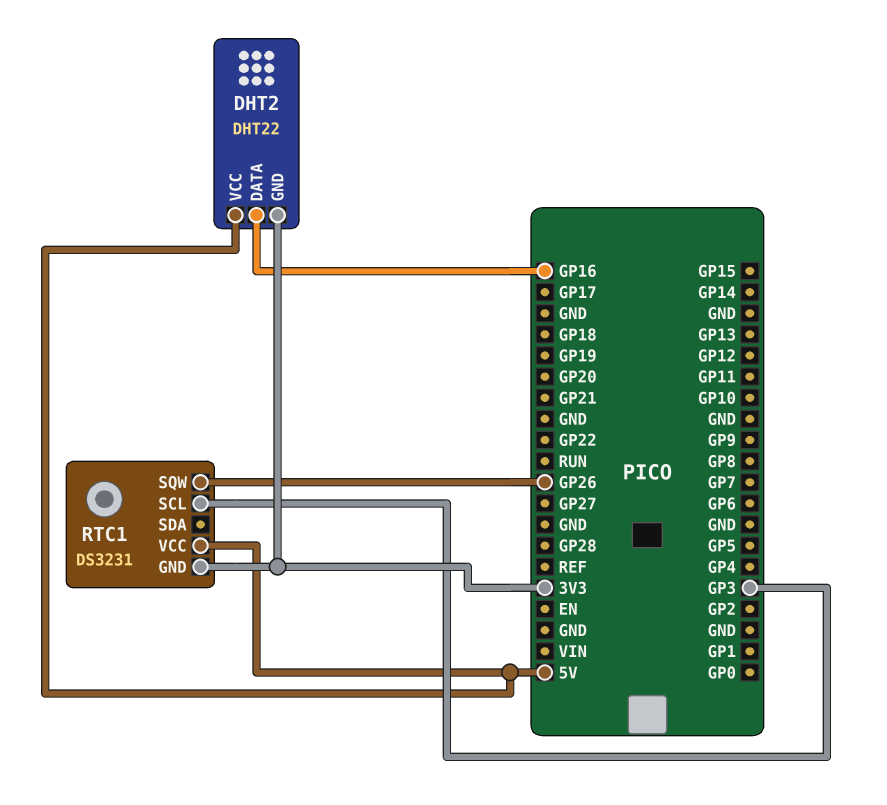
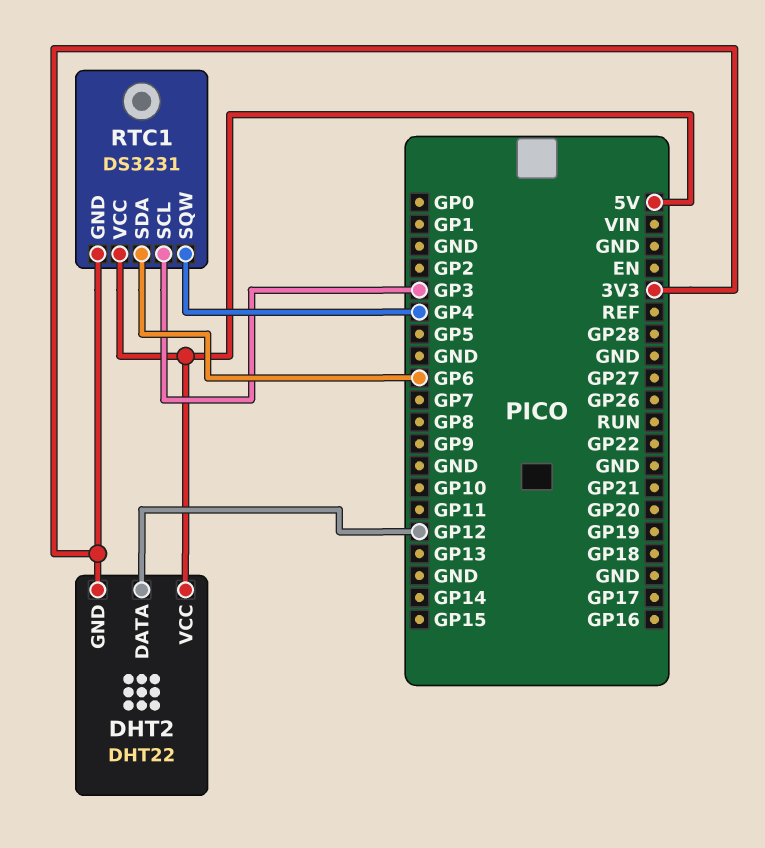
DHT2 pin DATA: GP16 -> GP12
RTC1 pin SDA: none -> GP6
RTC1 pin SQW: GP26 -> GP4

